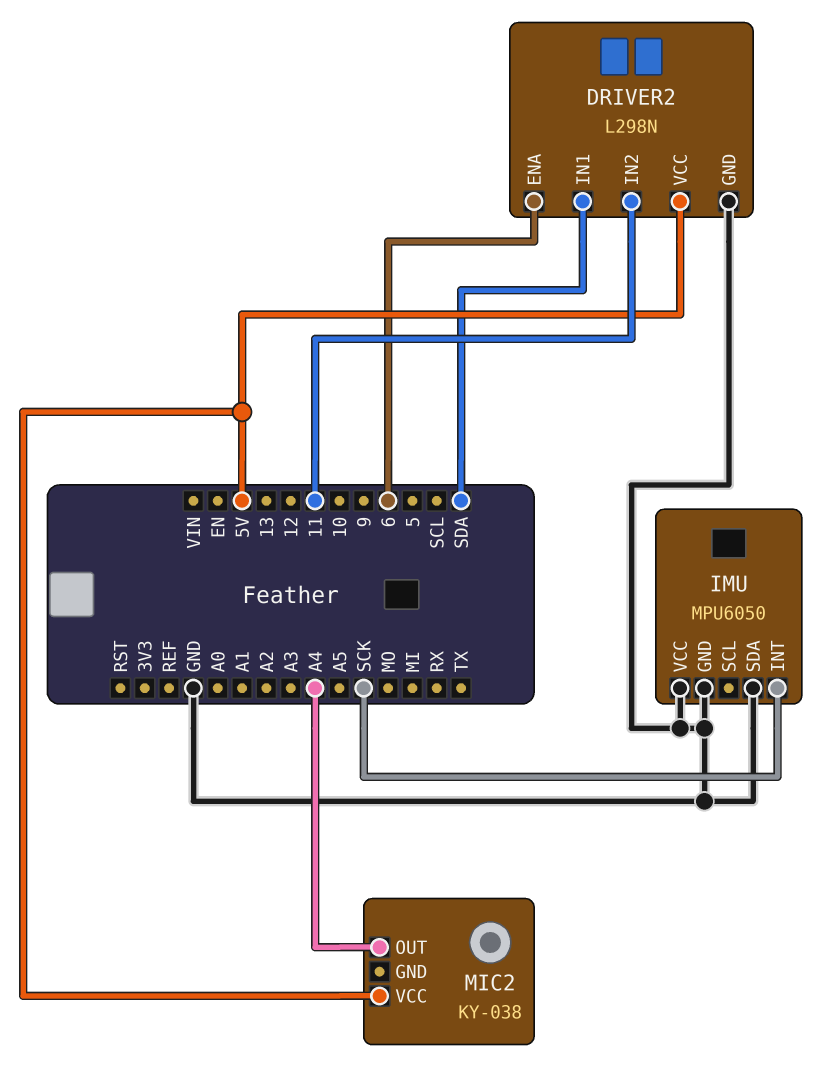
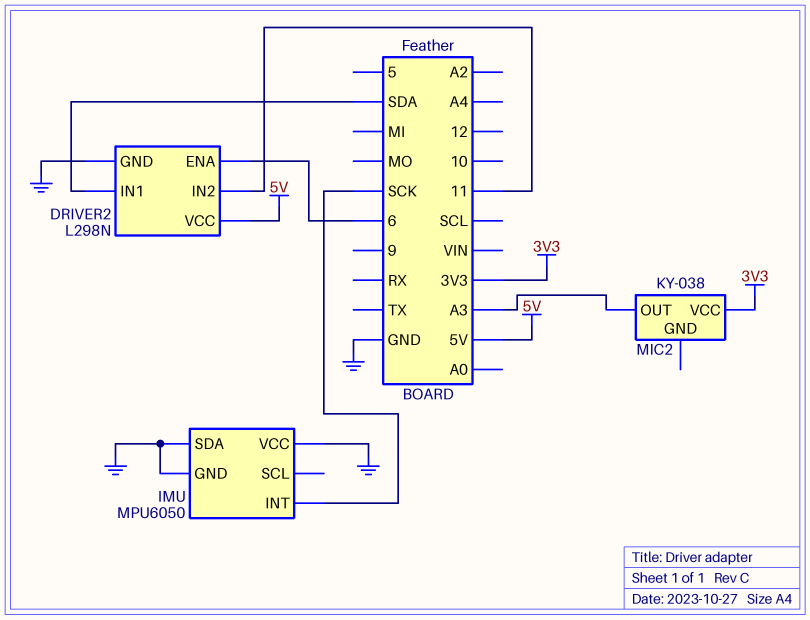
MIC2 pin OUT: A4 -> A3
MIC2 pin VCC: 5V -> 3V3

